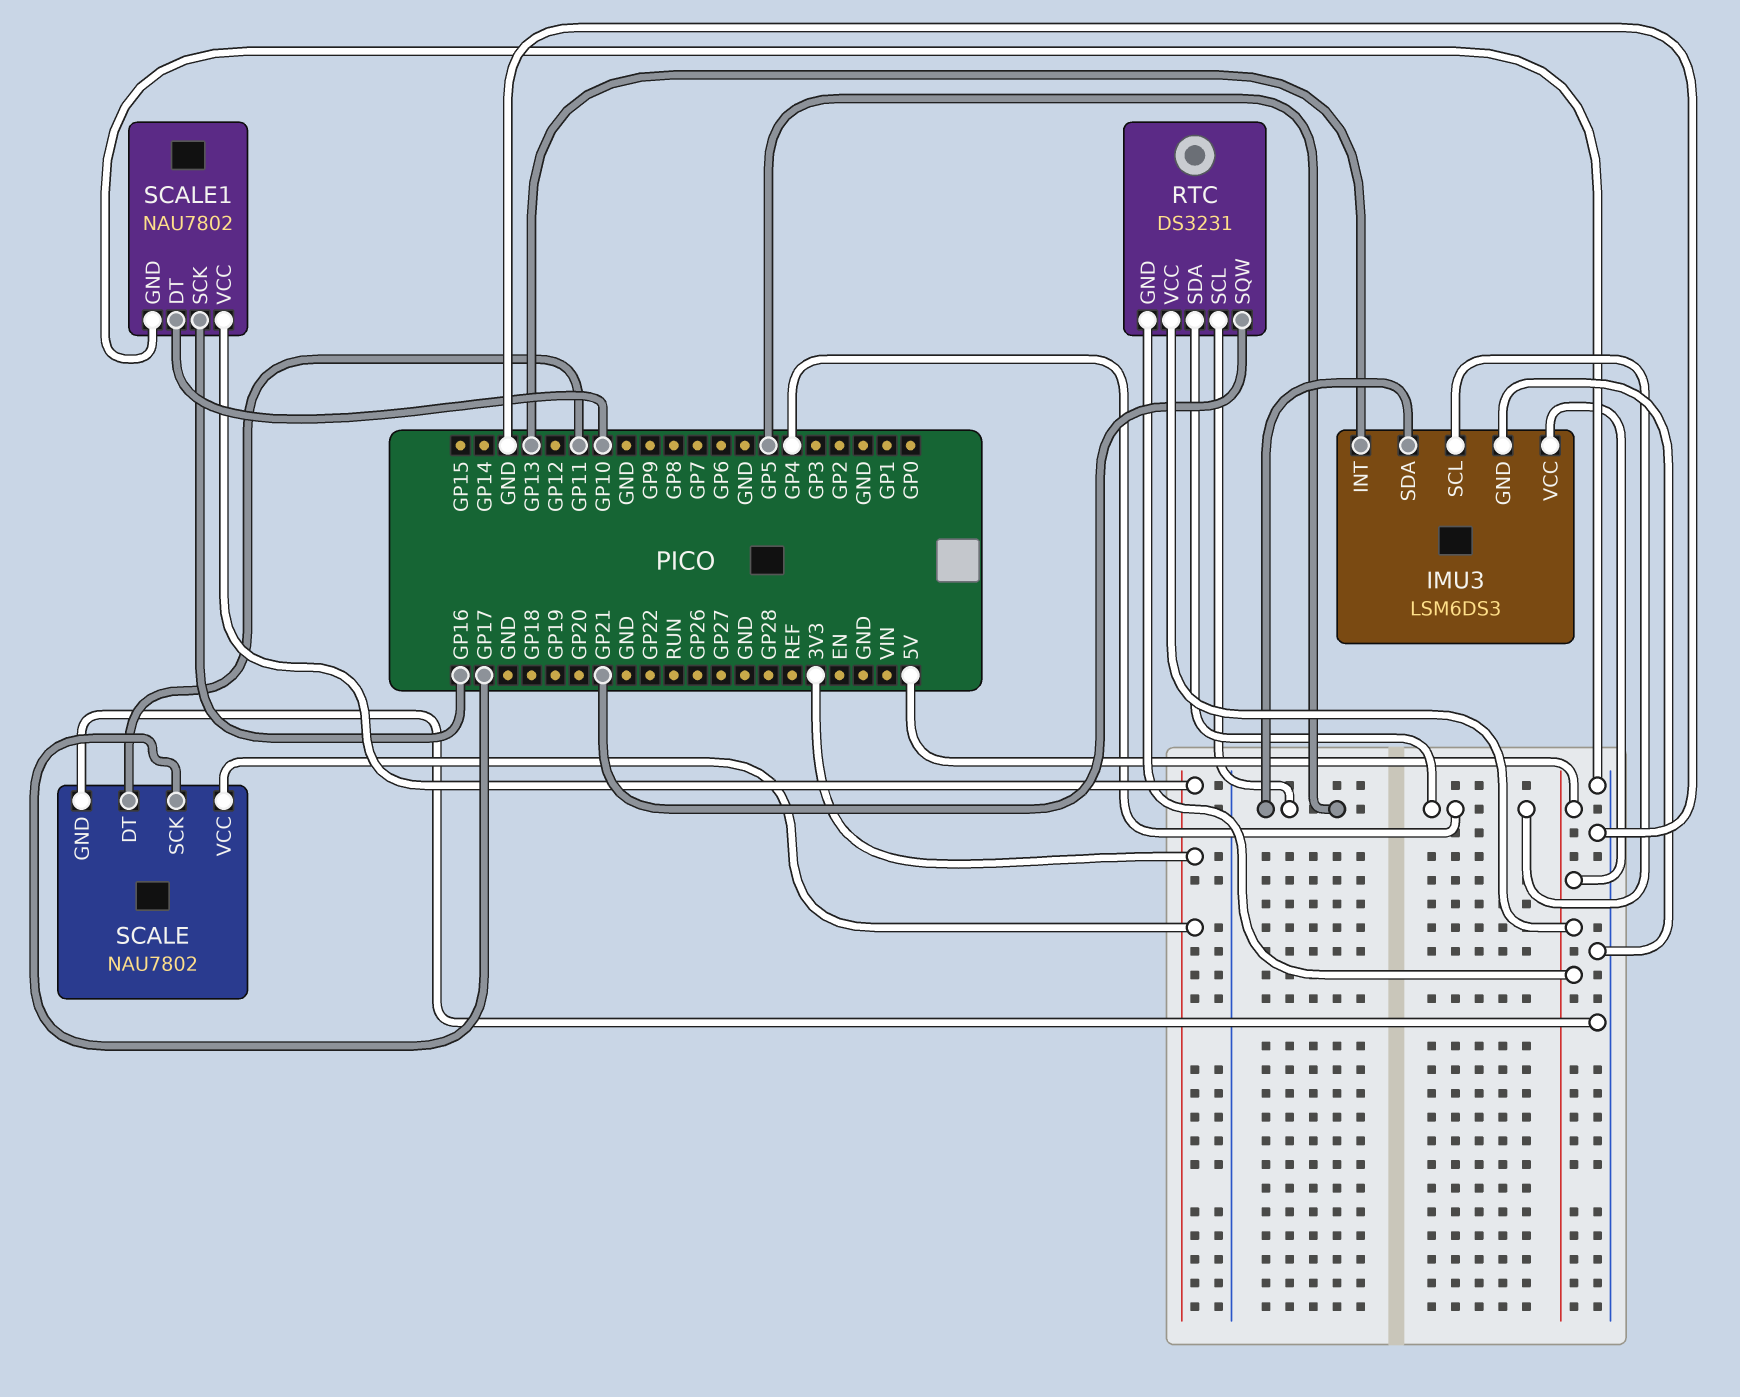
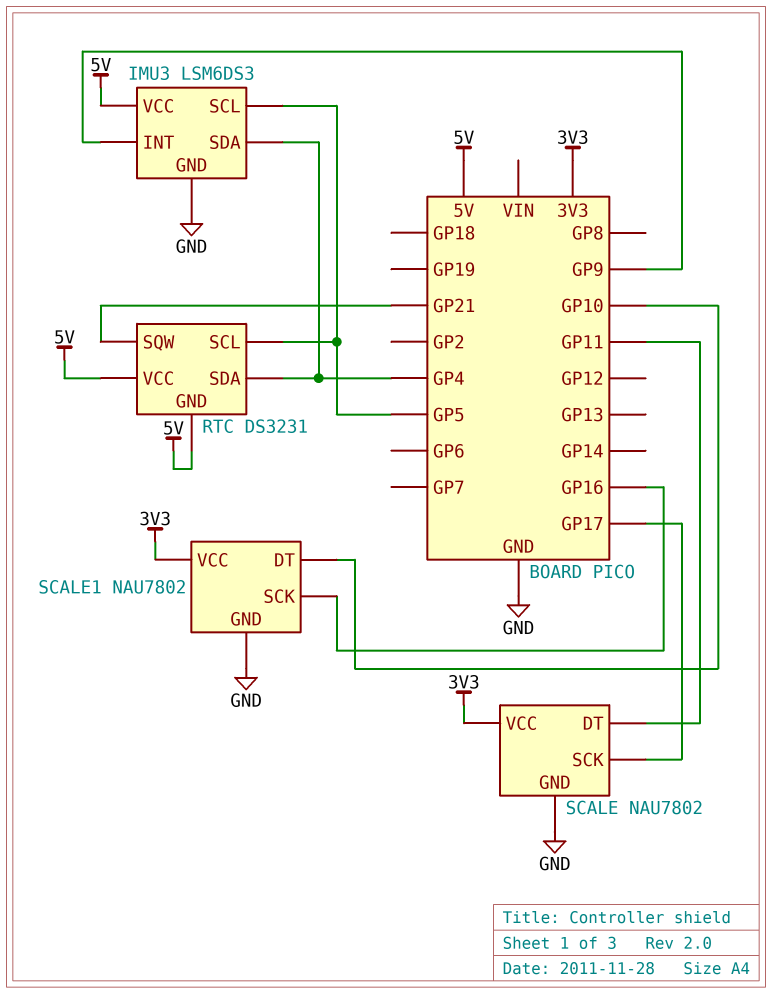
IMU3 pin INT: GP13 -> GP9
IMU3 pin SCL: GP4 -> GP5
IMU3 pin SDA: GP5 -> GP4

